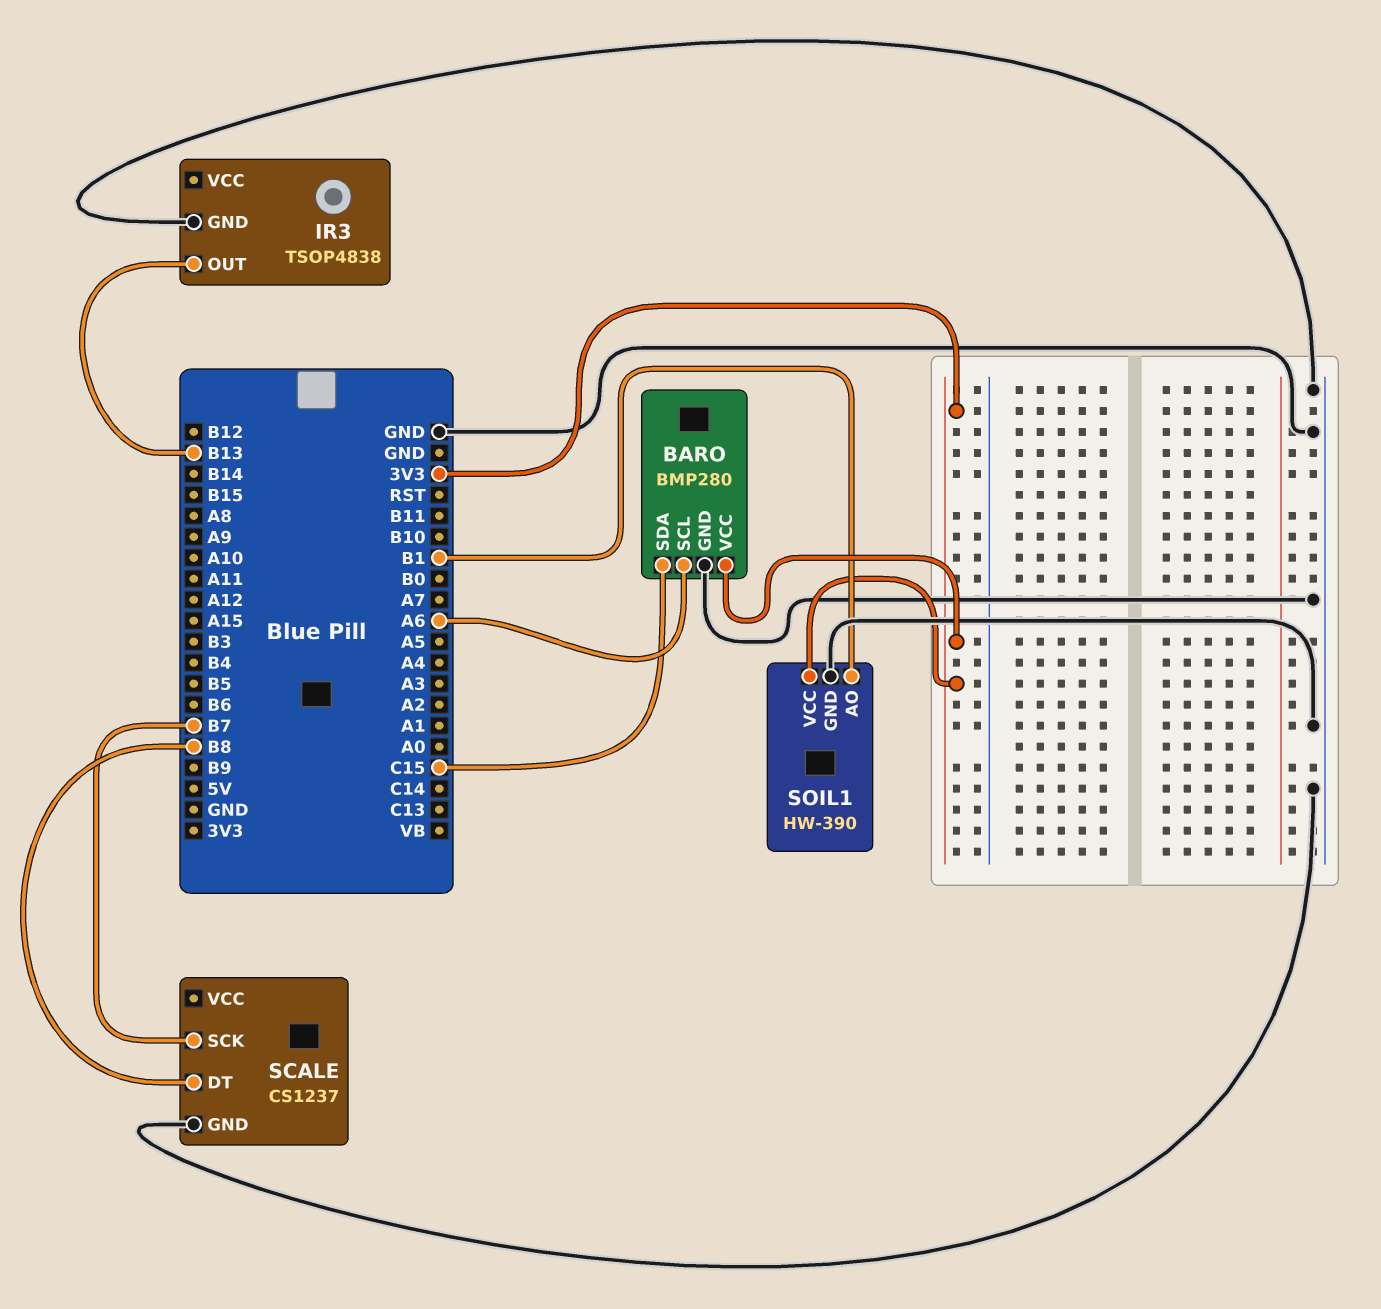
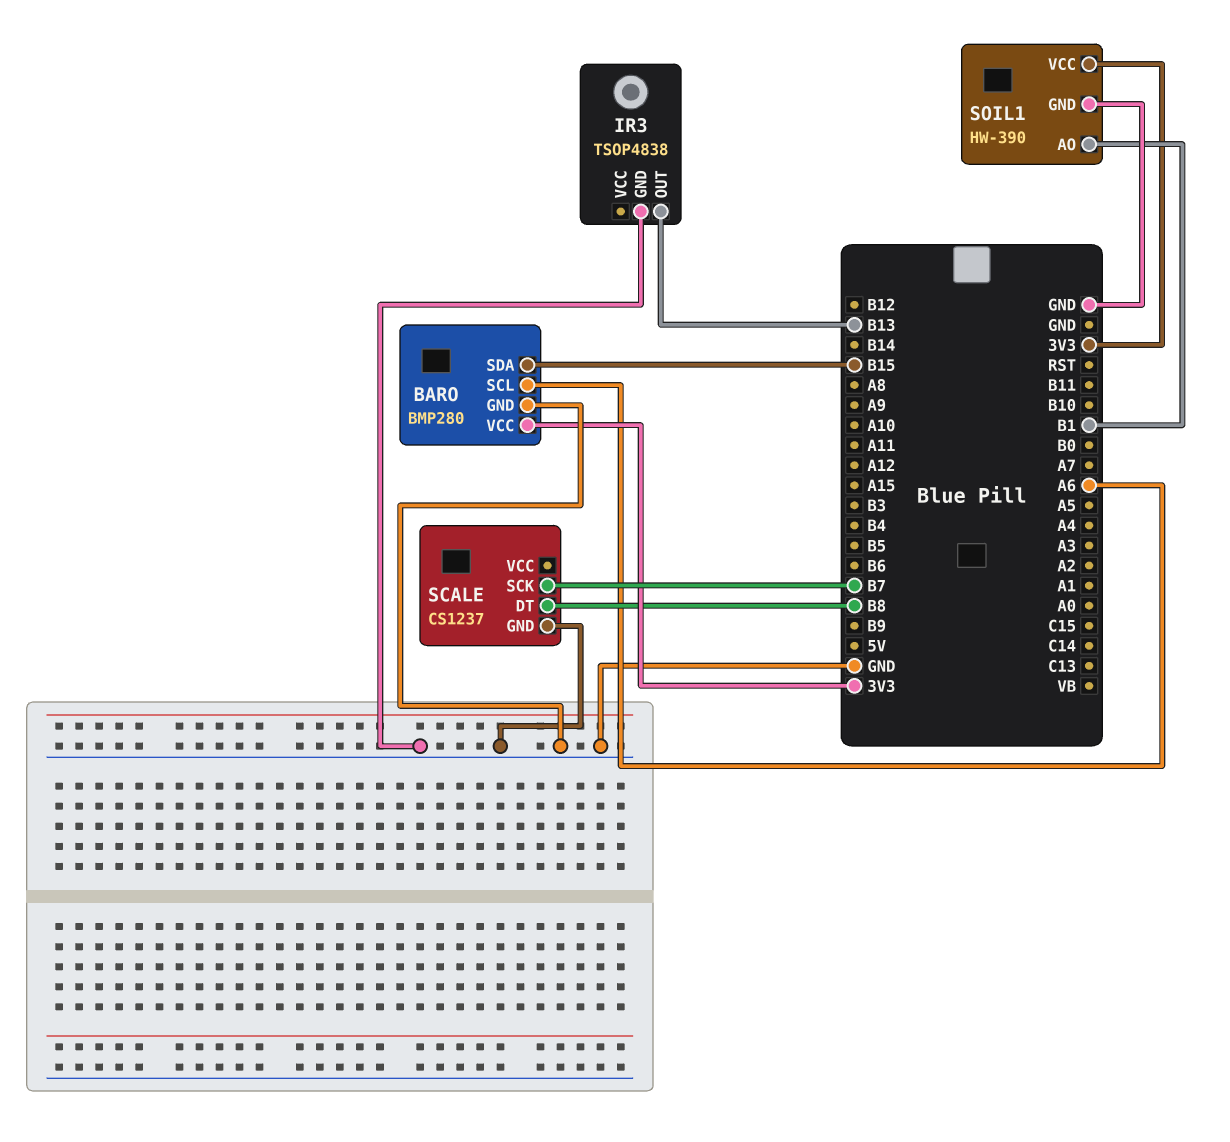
BARO pin SDA: C15 -> B15

